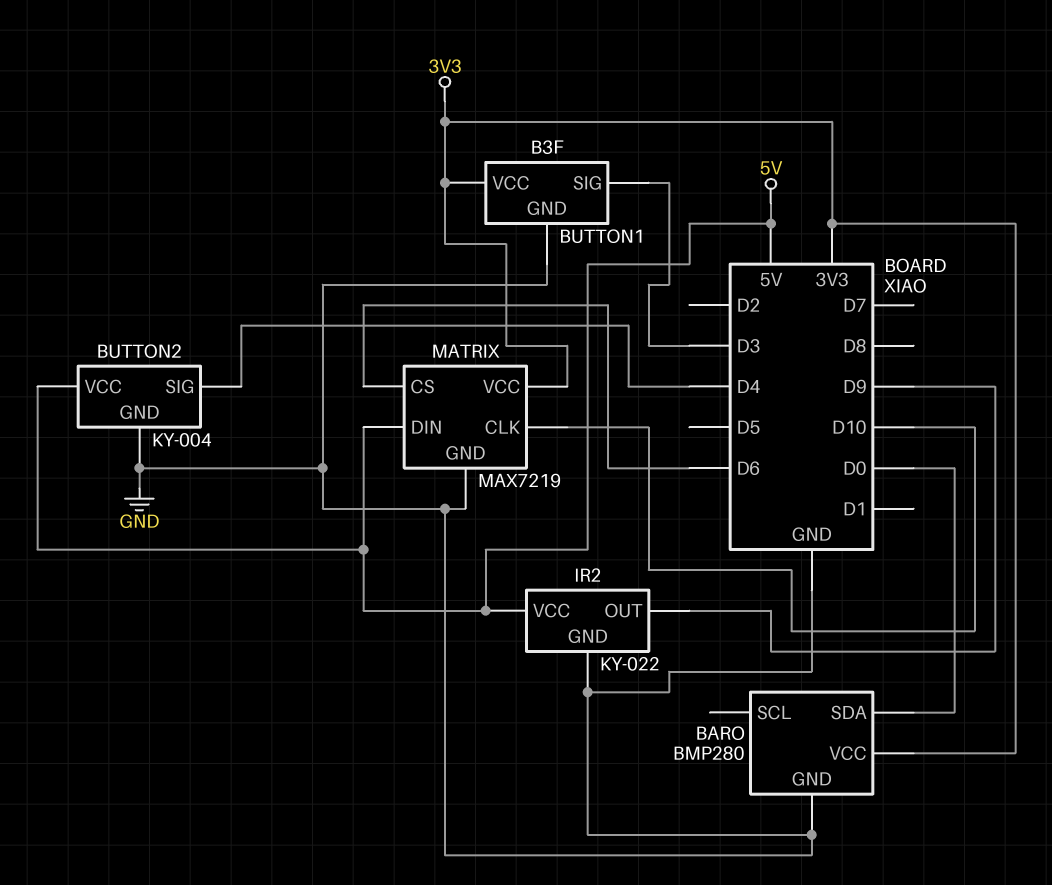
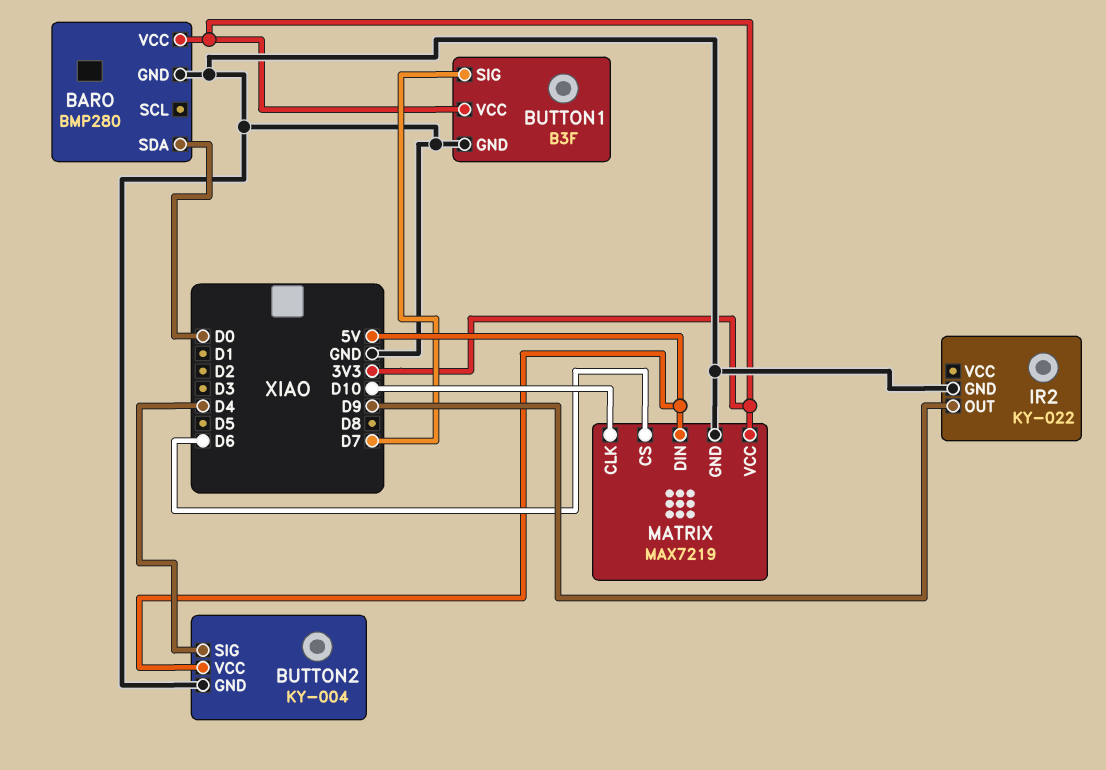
BUTTON1 pin SIG: D3 -> D7
IR2 pin VCC: 5V -> none

